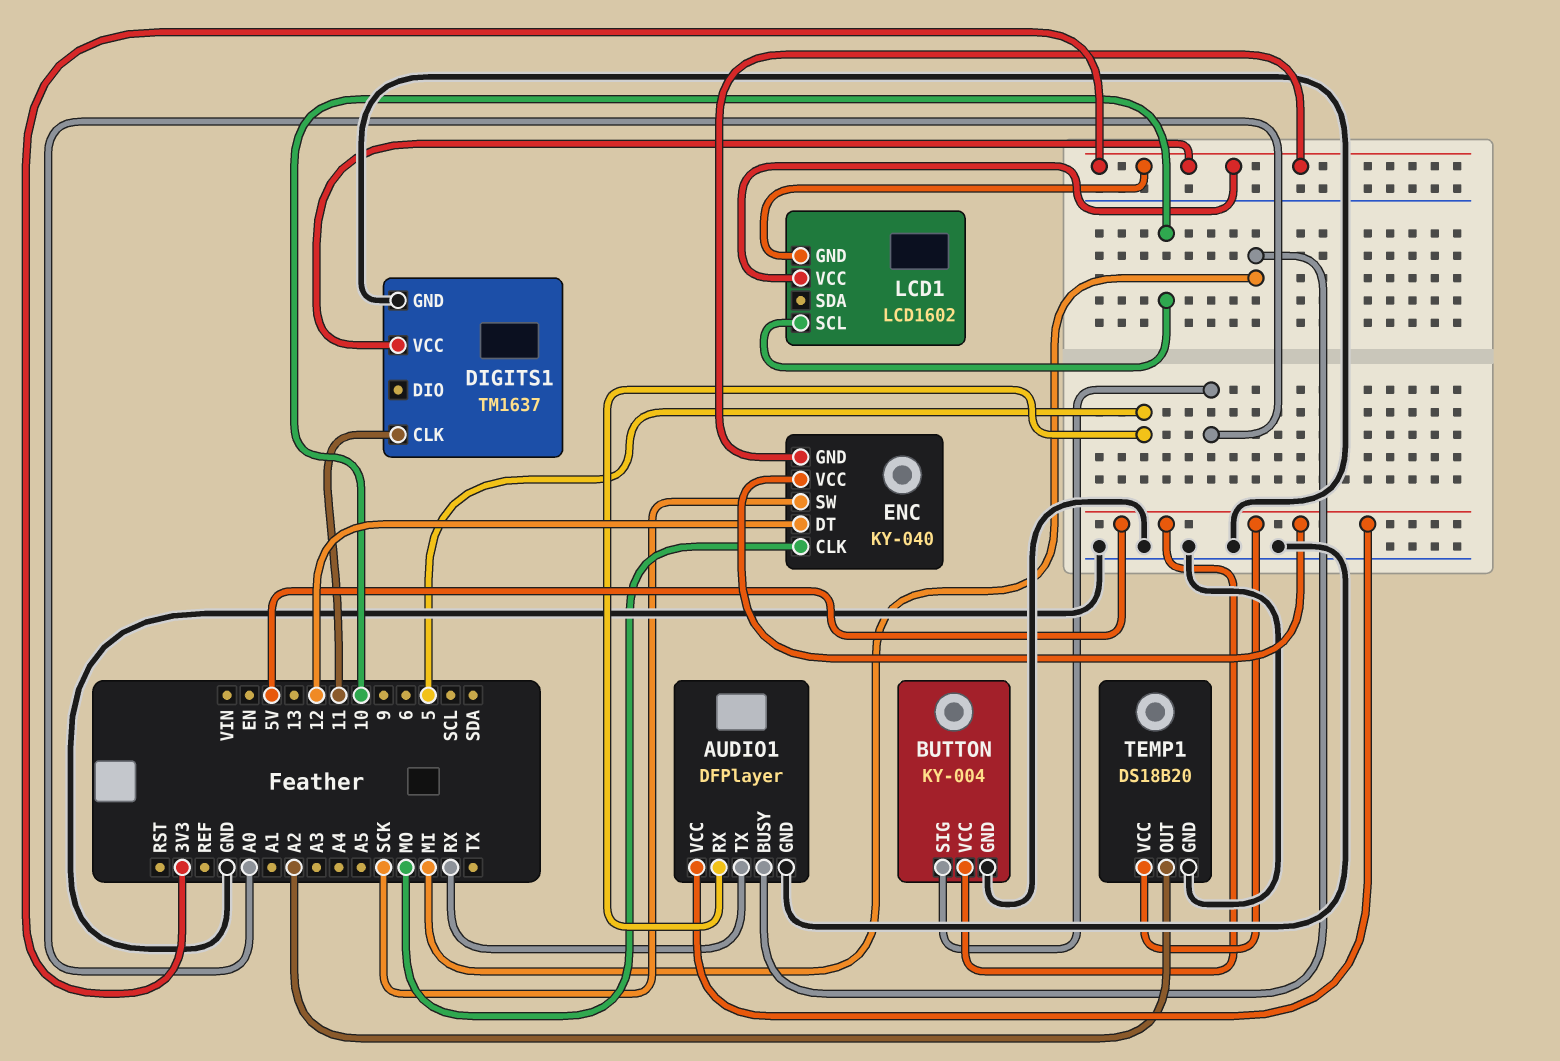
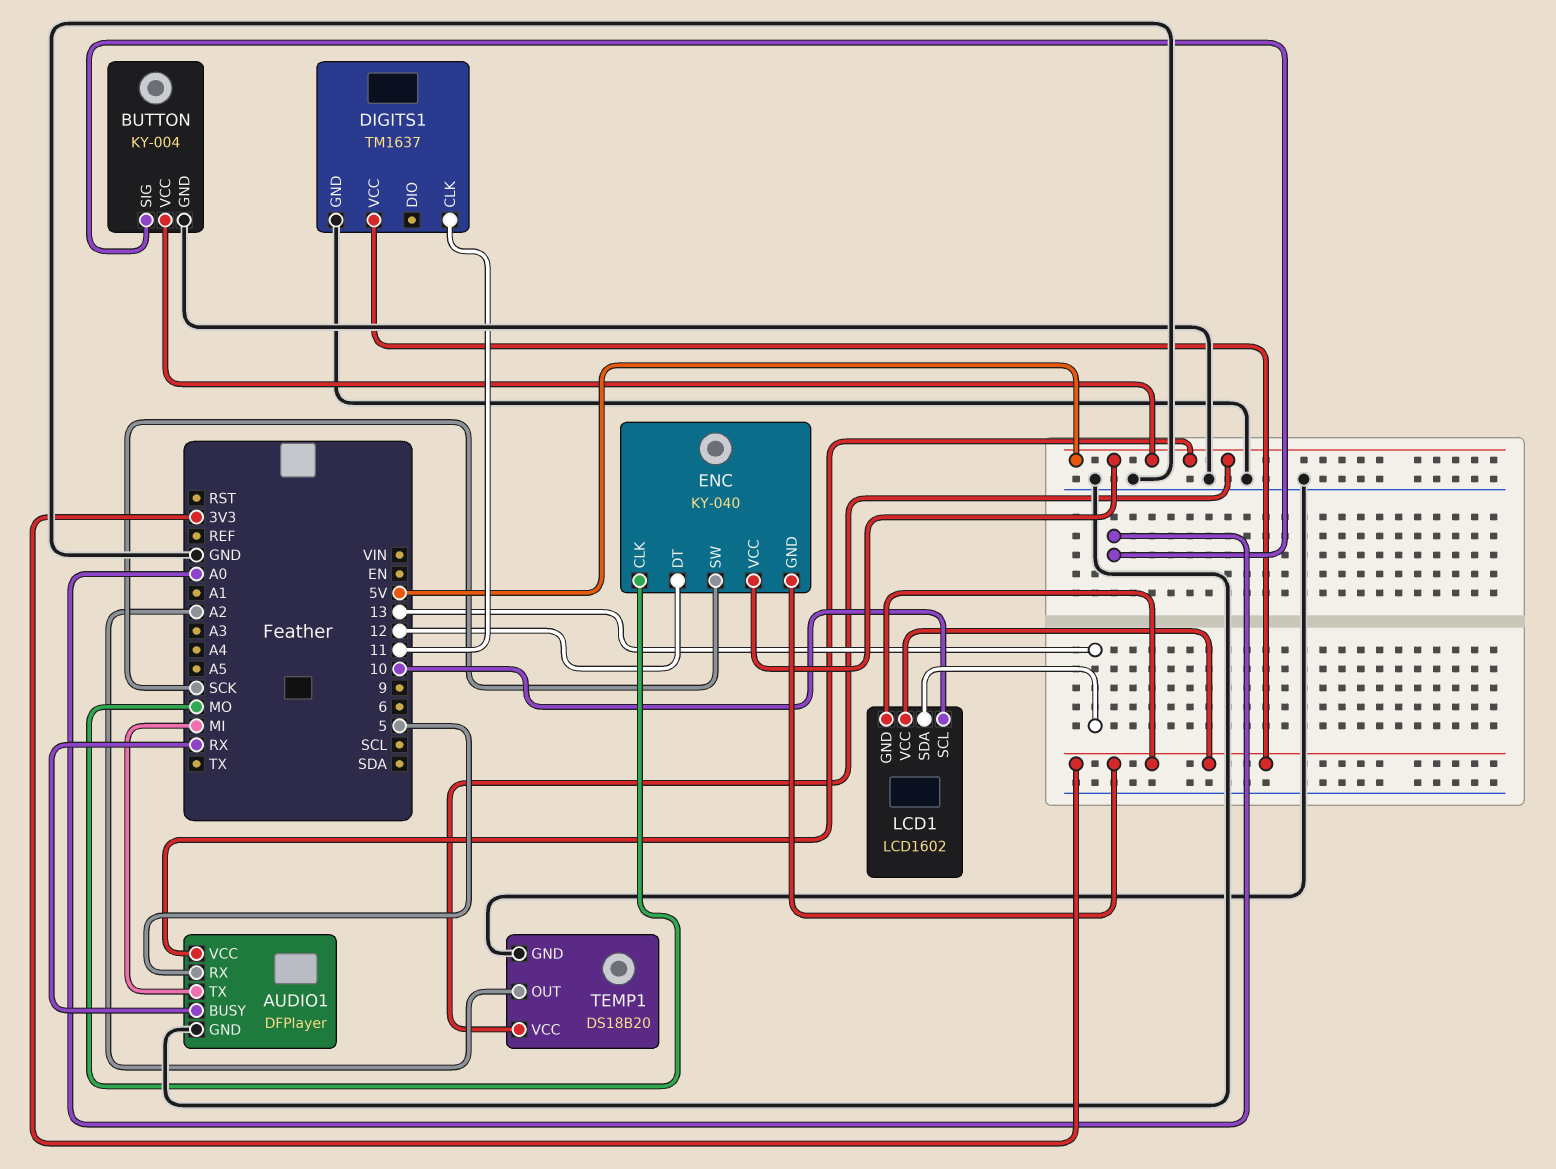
AUDIO1 pin BUSY: MI -> RX
AUDIO1 pin TX: RX -> MI
LCD1 pin SDA: none -> 13

